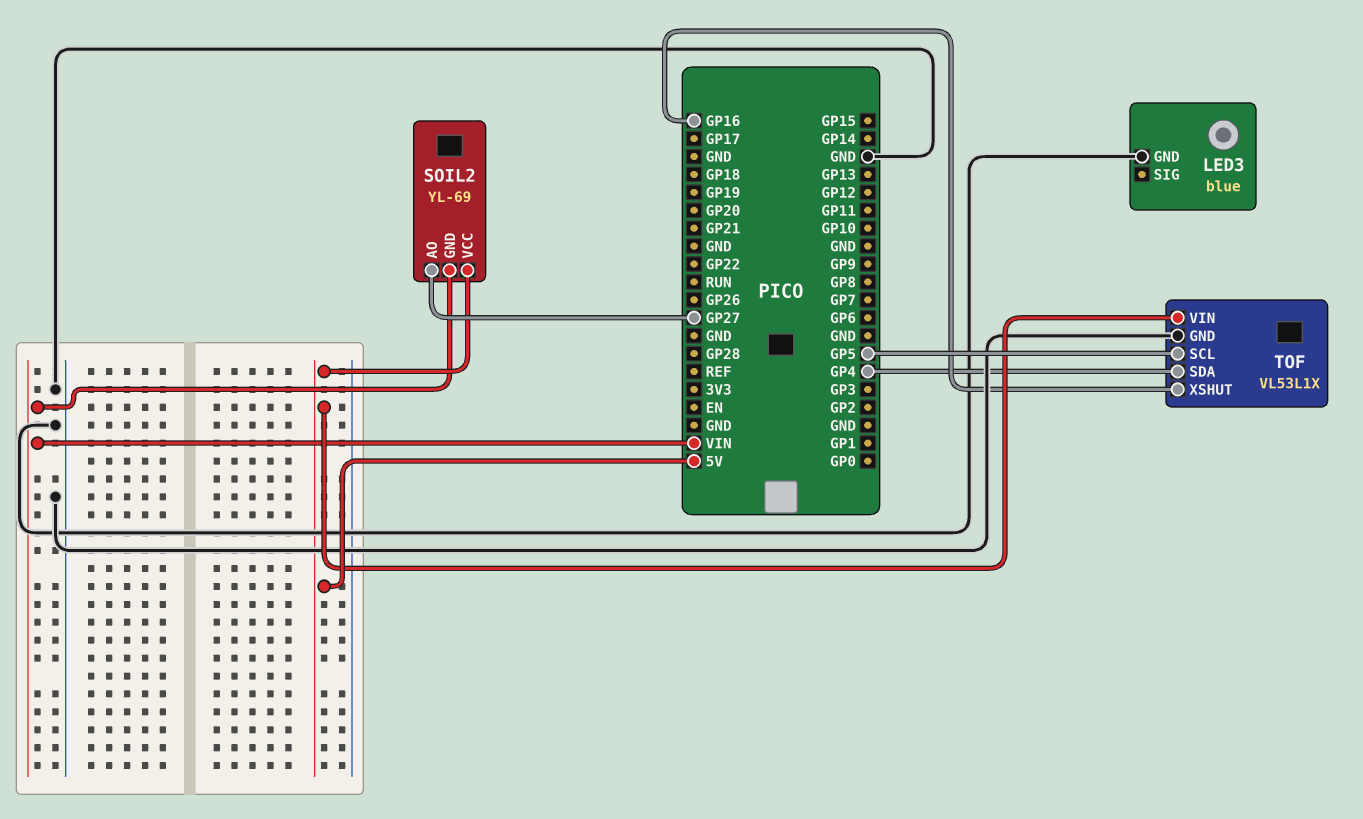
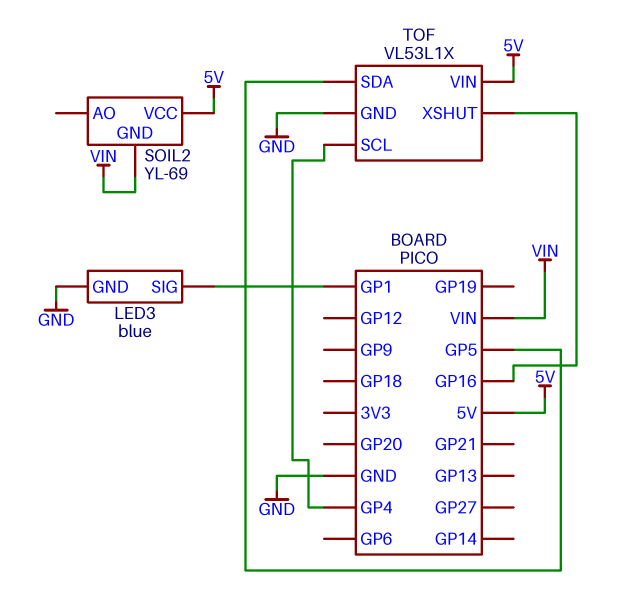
LED3 pin SIG: none -> GP1
SOIL2 pin AO: GP27 -> none
TOF pin SCL: GP5 -> GP4
TOF pin SDA: GP4 -> GP5

